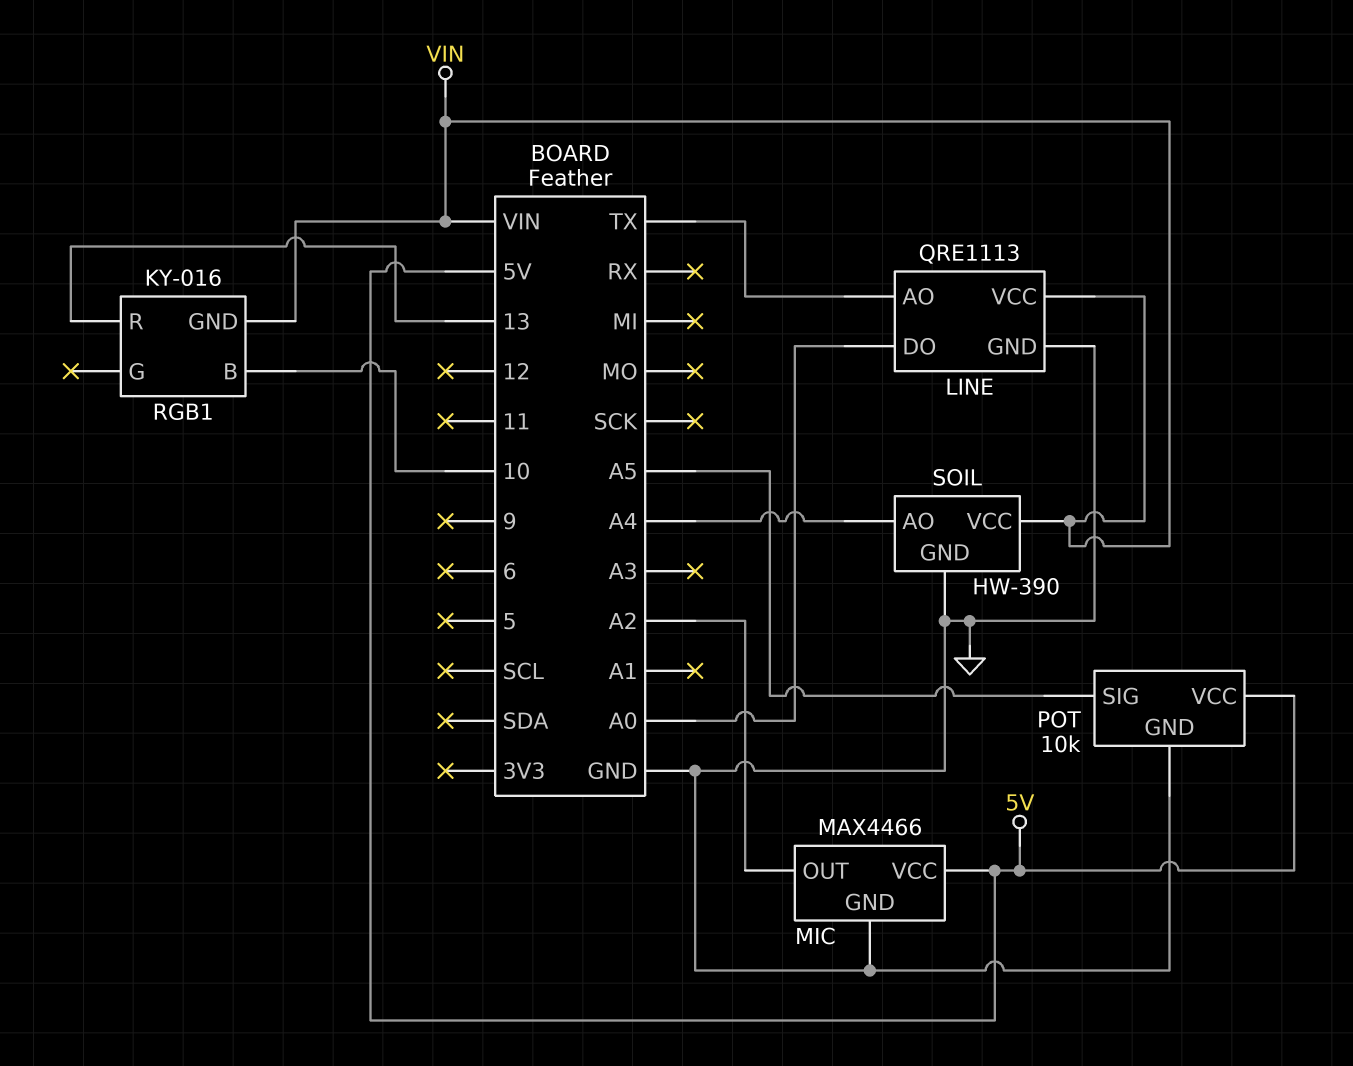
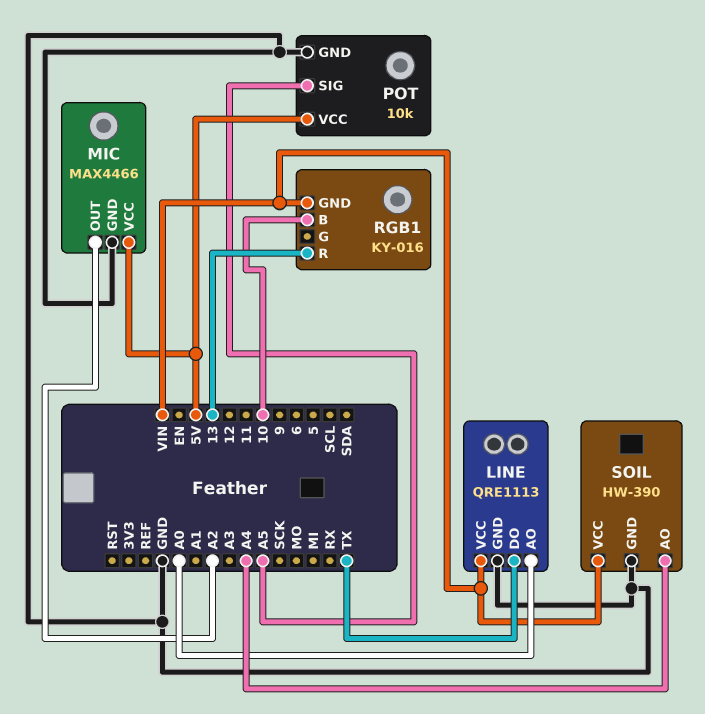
LINE pin AO: TX -> A0
LINE pin DO: A0 -> TX

